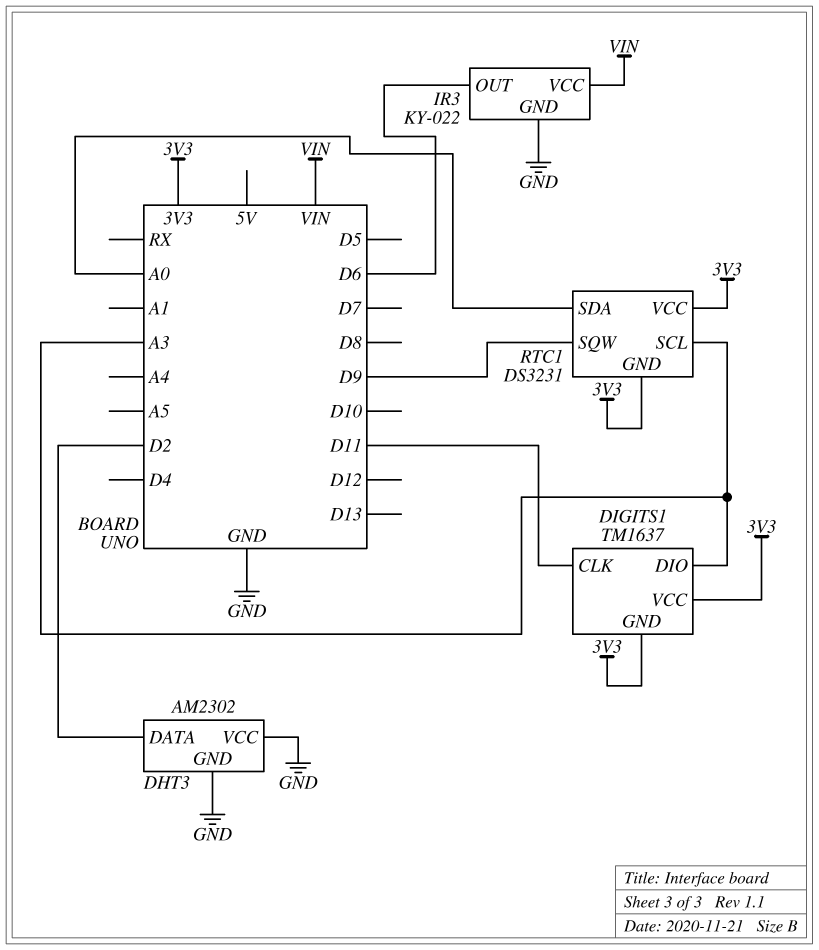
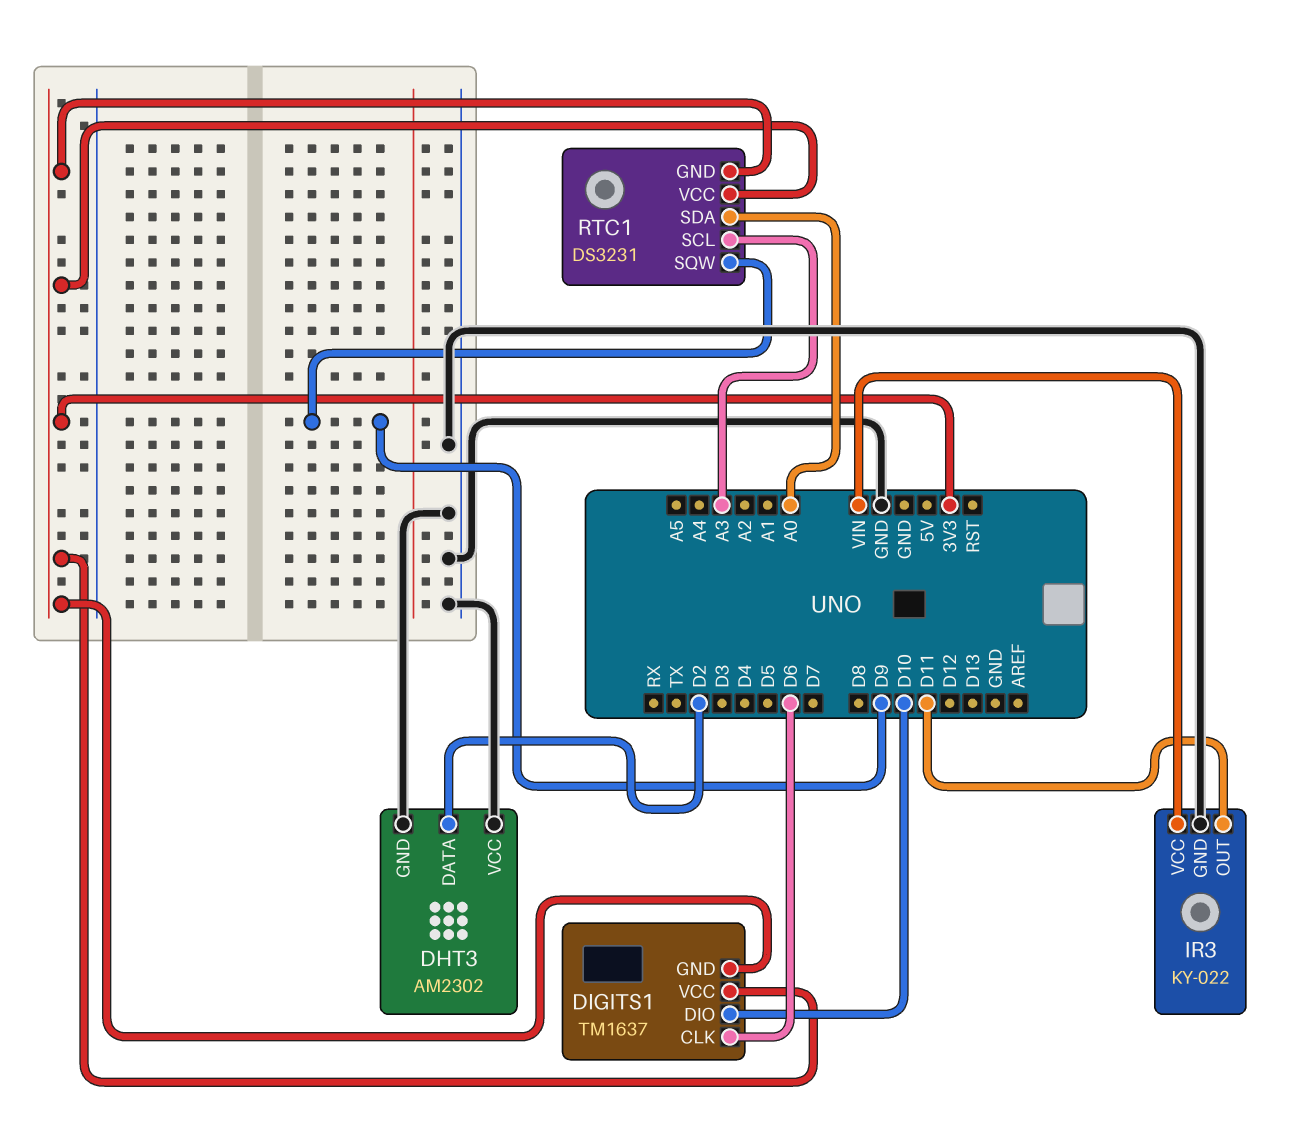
DIGITS1 pin CLK: D11 -> D6
DIGITS1 pin DIO: A3 -> D10
IR3 pin OUT: D6 -> D11

